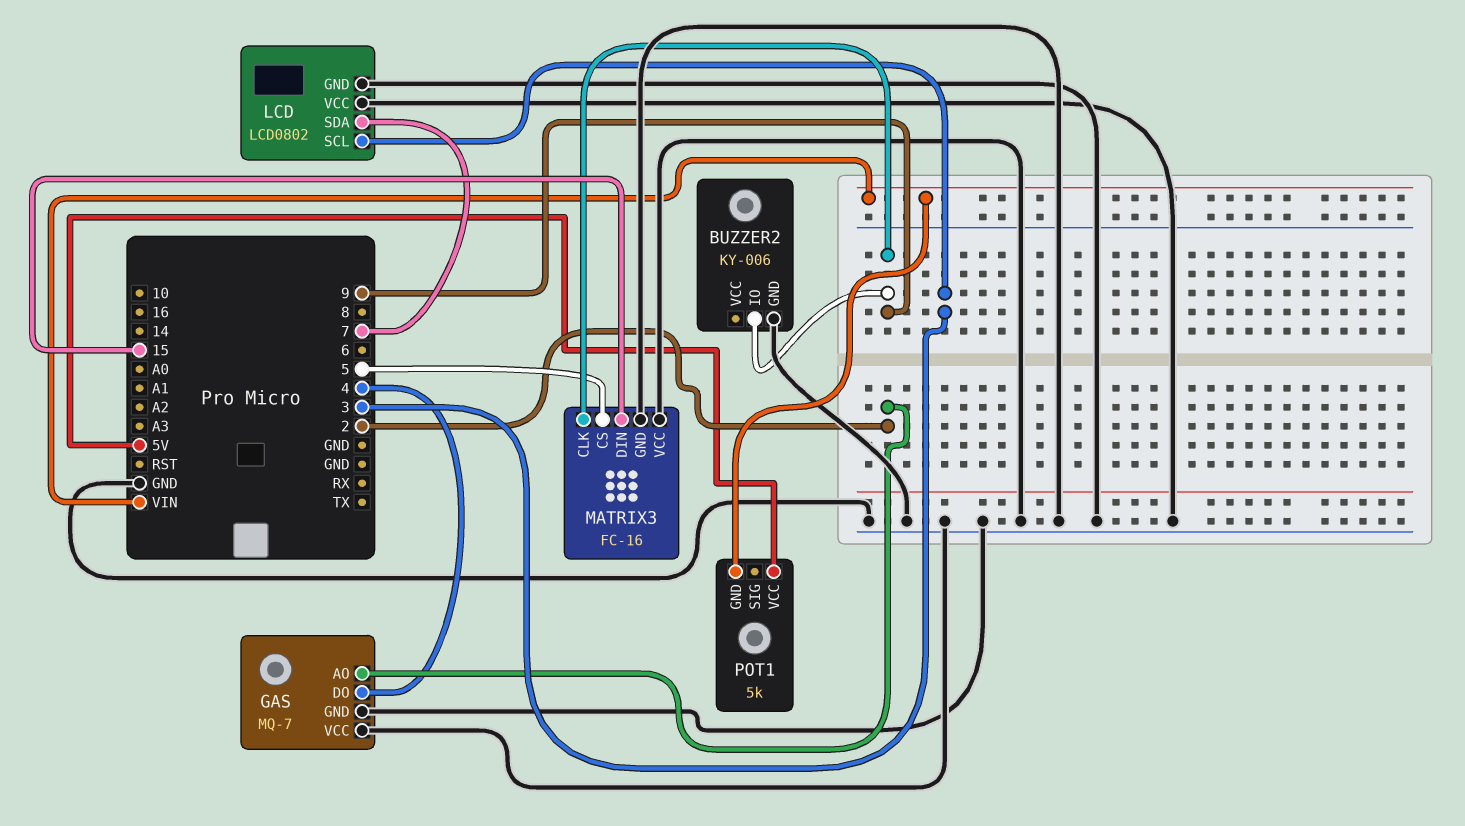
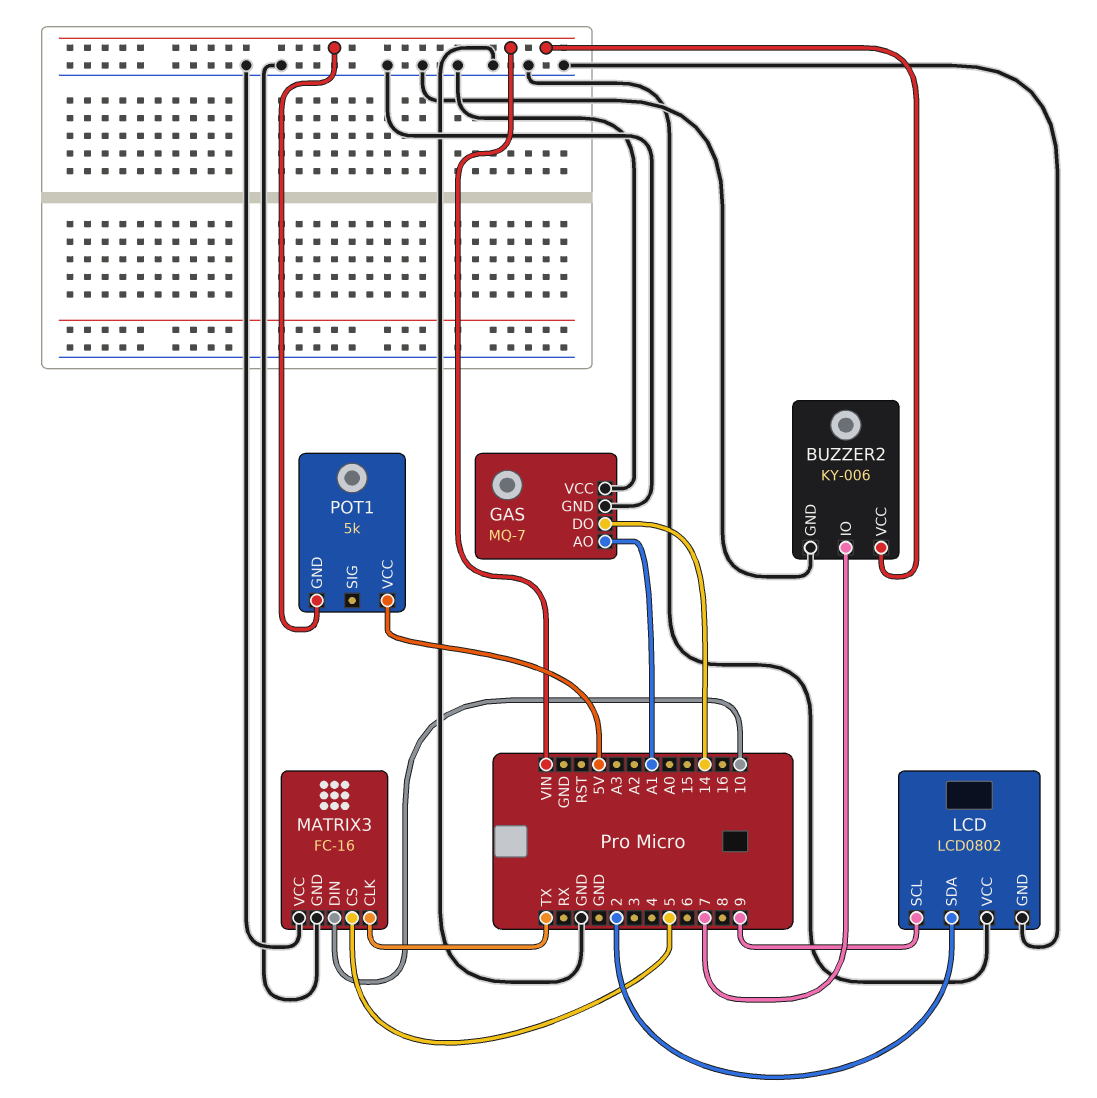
BUZZER2 pin IO: 9 -> 7
BUZZER2 pin VCC: none -> VIN
GAS pin AO: 2 -> A1
GAS pin DO: 4 -> 14
LCD pin SCL: 3 -> 9
LCD pin SDA: 7 -> 2
MATRIX3 pin CLK: 9 -> TX
MATRIX3 pin DIN: 15 -> 10

